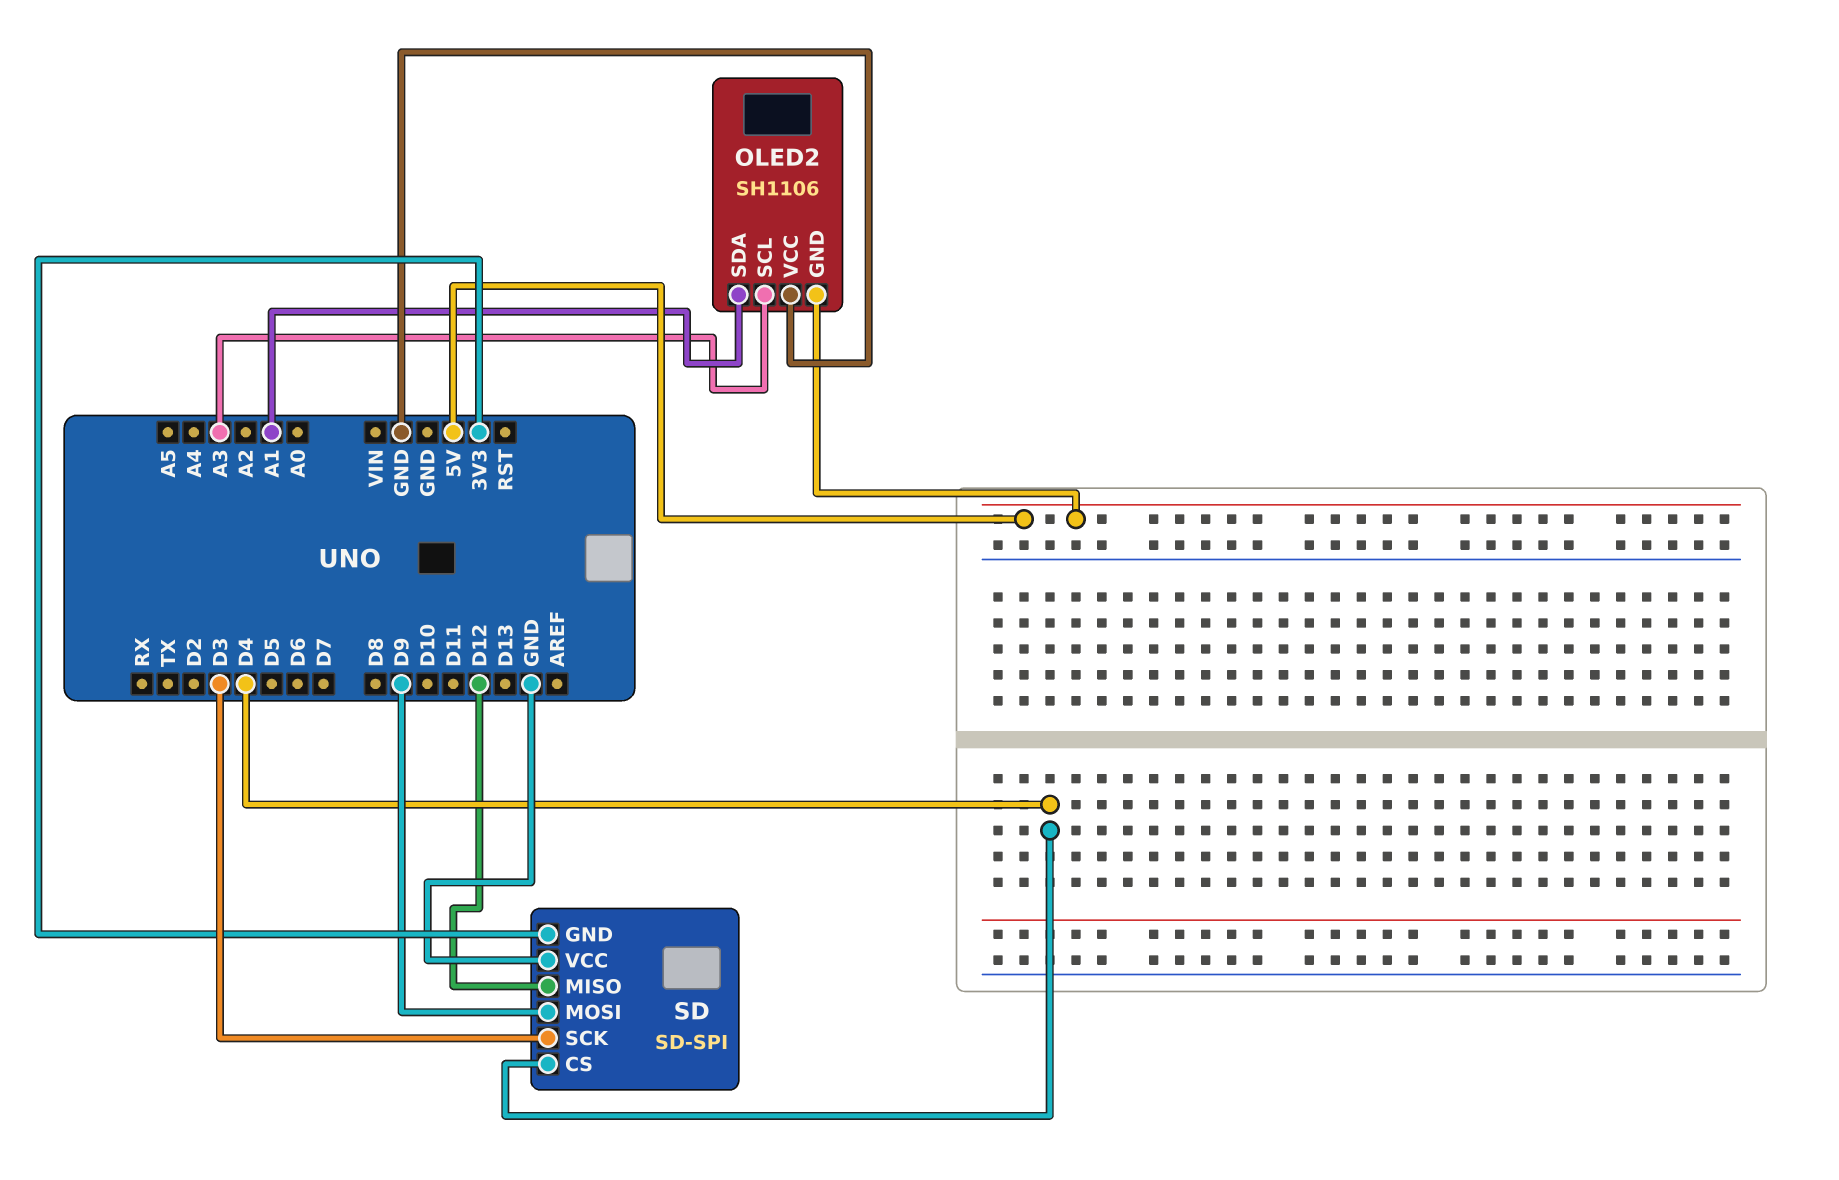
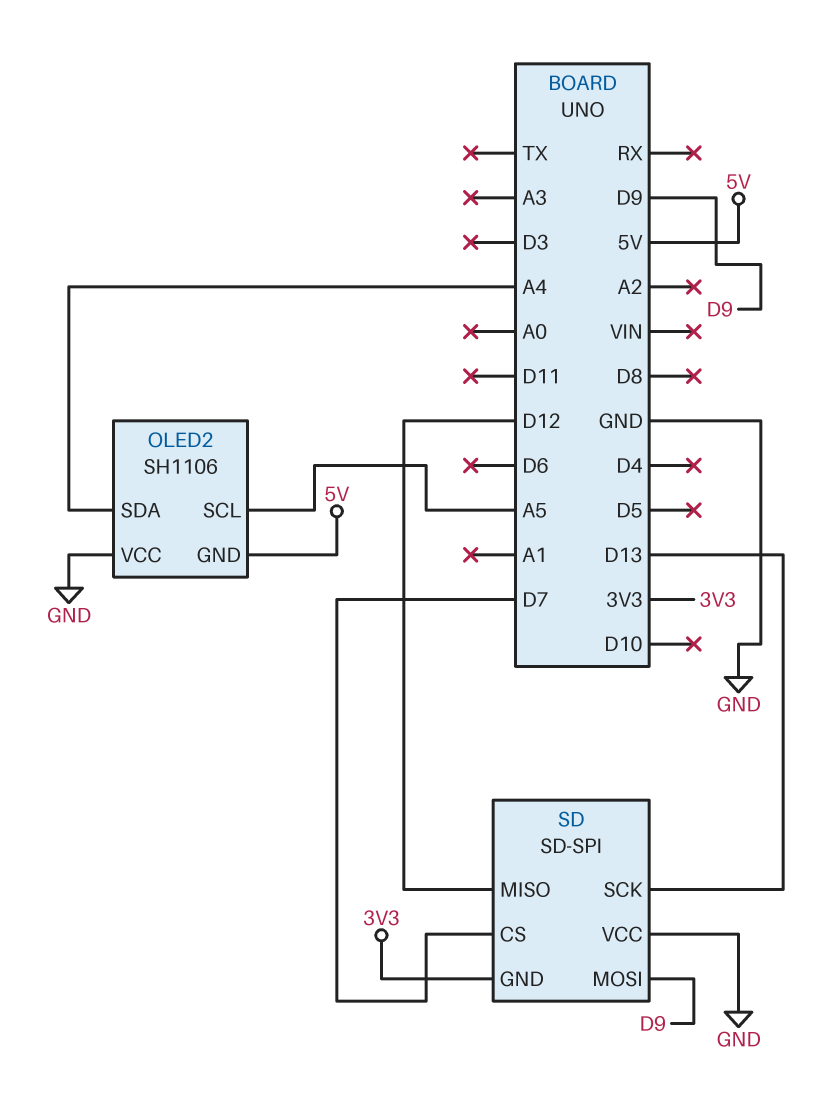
OLED2 pin SCL: A3 -> A5
OLED2 pin SDA: A1 -> A4
SD pin CS: D4 -> D7
SD pin SCK: D3 -> D13

